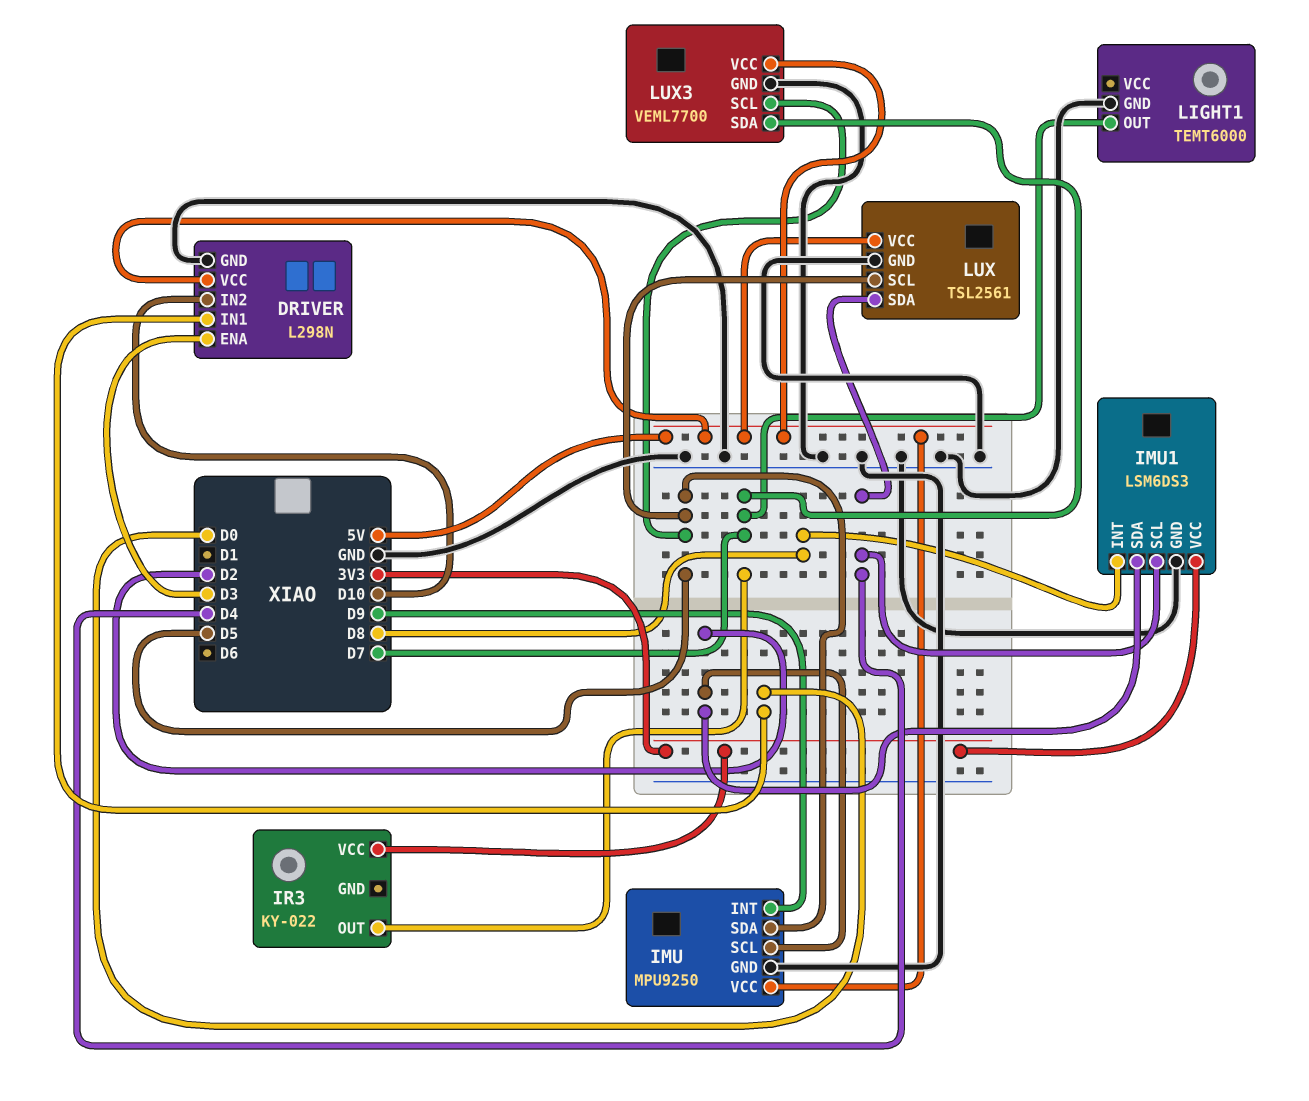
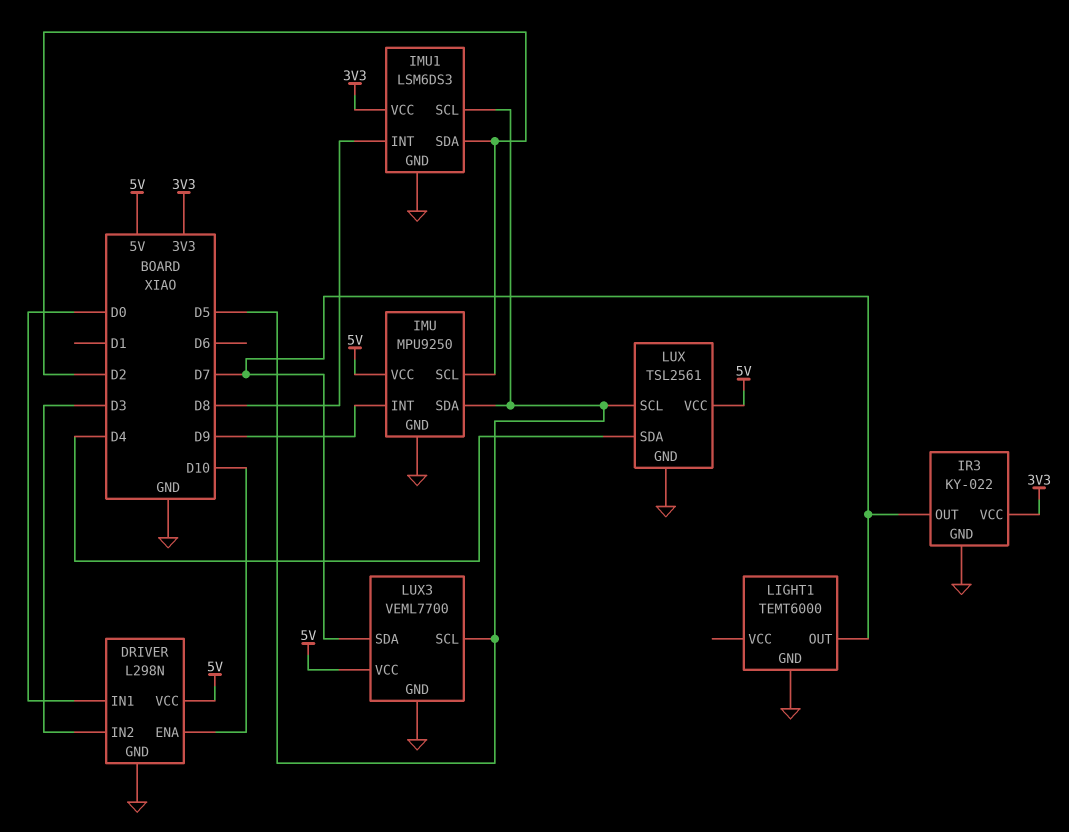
DRIVER pin ENA: D3 -> D10
DRIVER pin IN2: D10 -> D3
IMU1 pin SCL: D4 -> D5
IR3 pin GND: none -> GND

